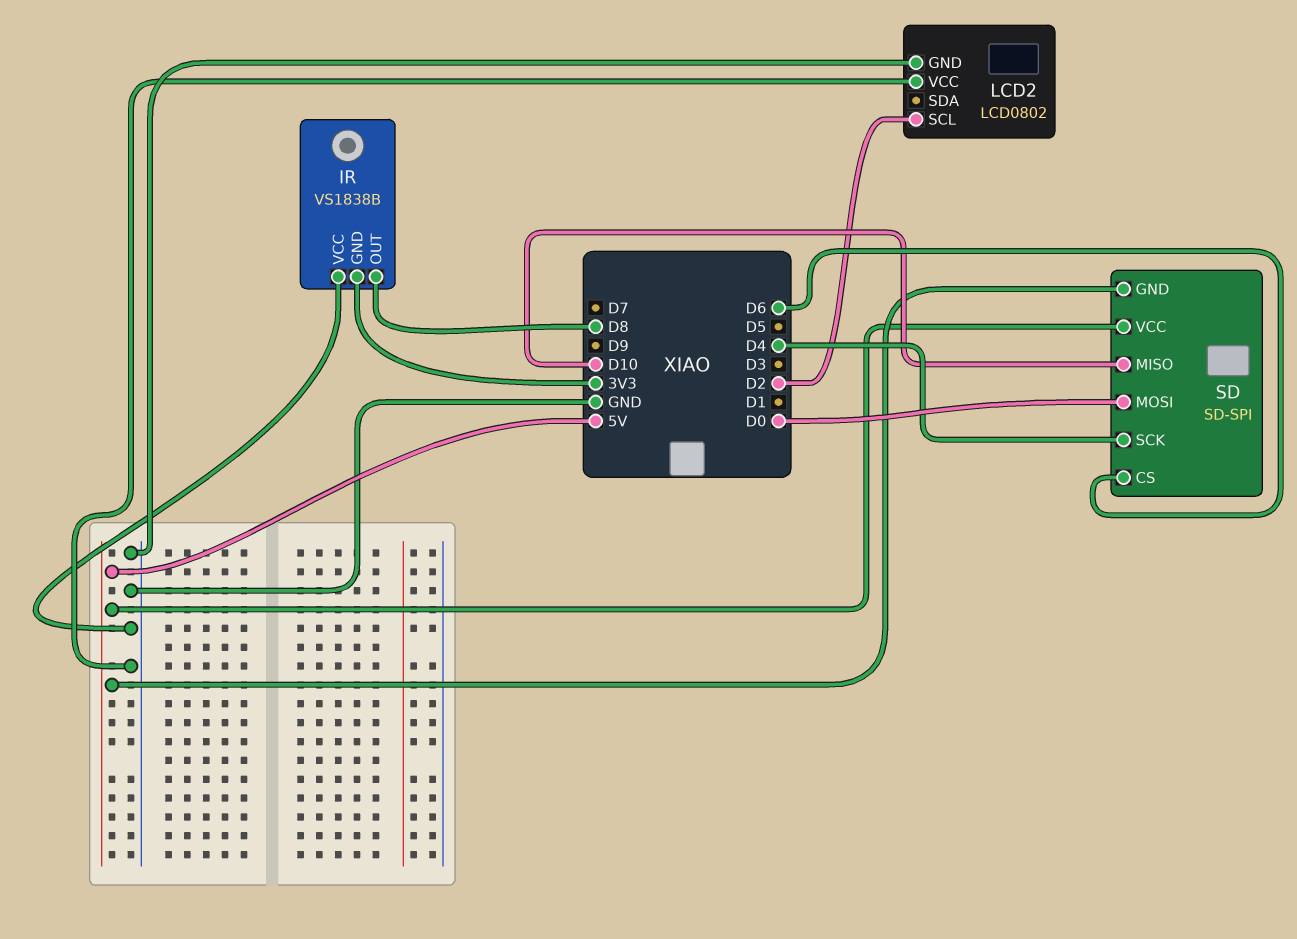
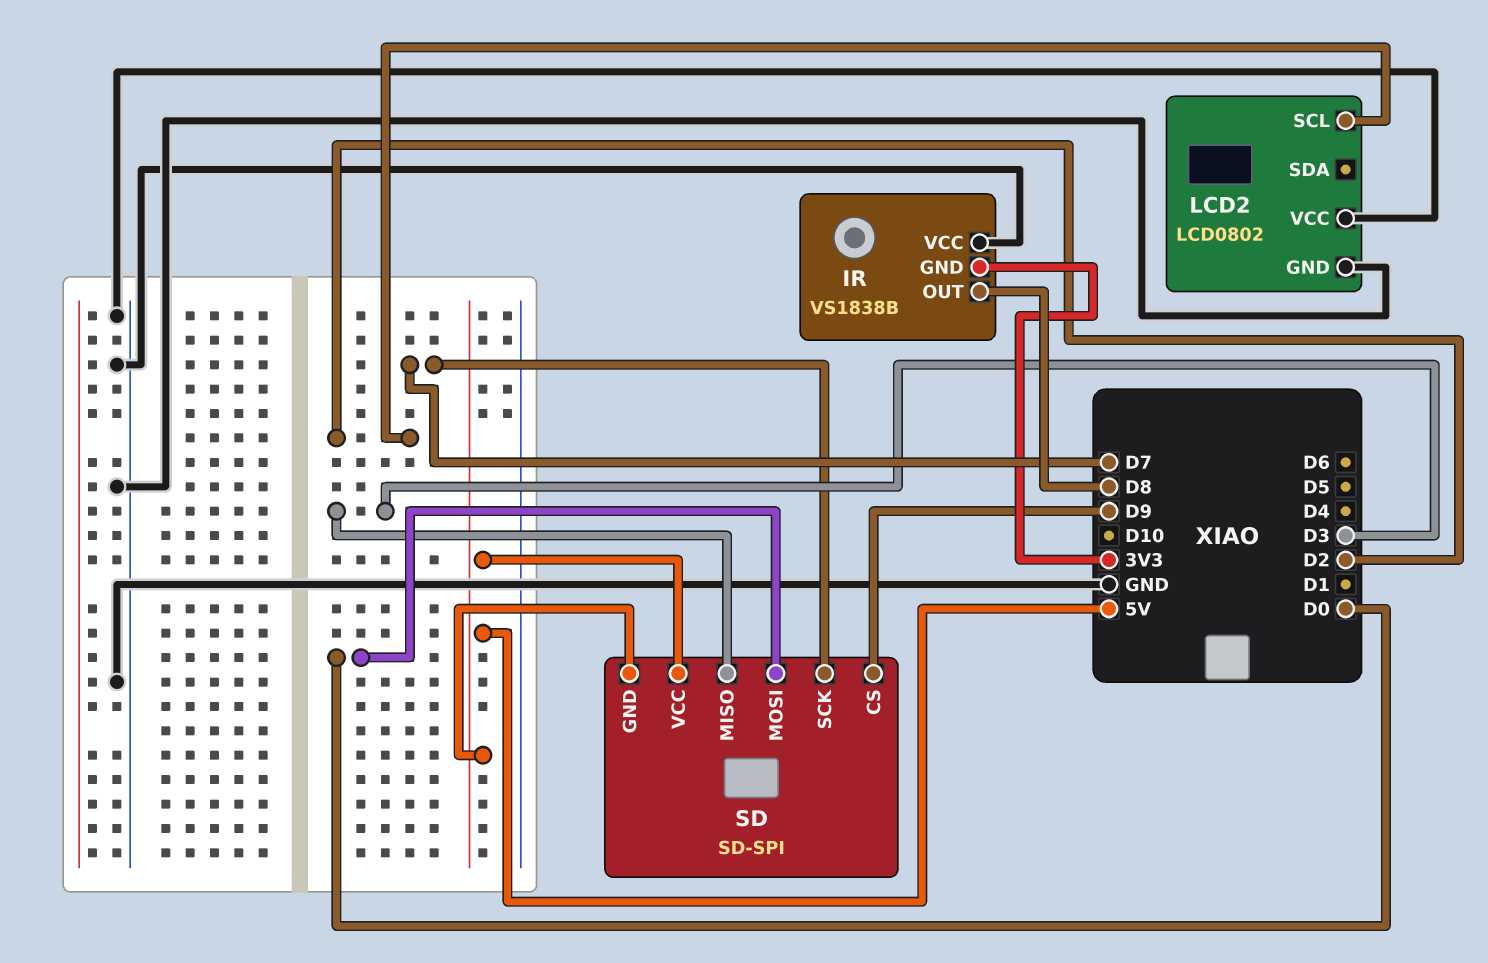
SD pin CS: D6 -> D9
SD pin MISO: D10 -> D3
SD pin SCK: D4 -> D7

